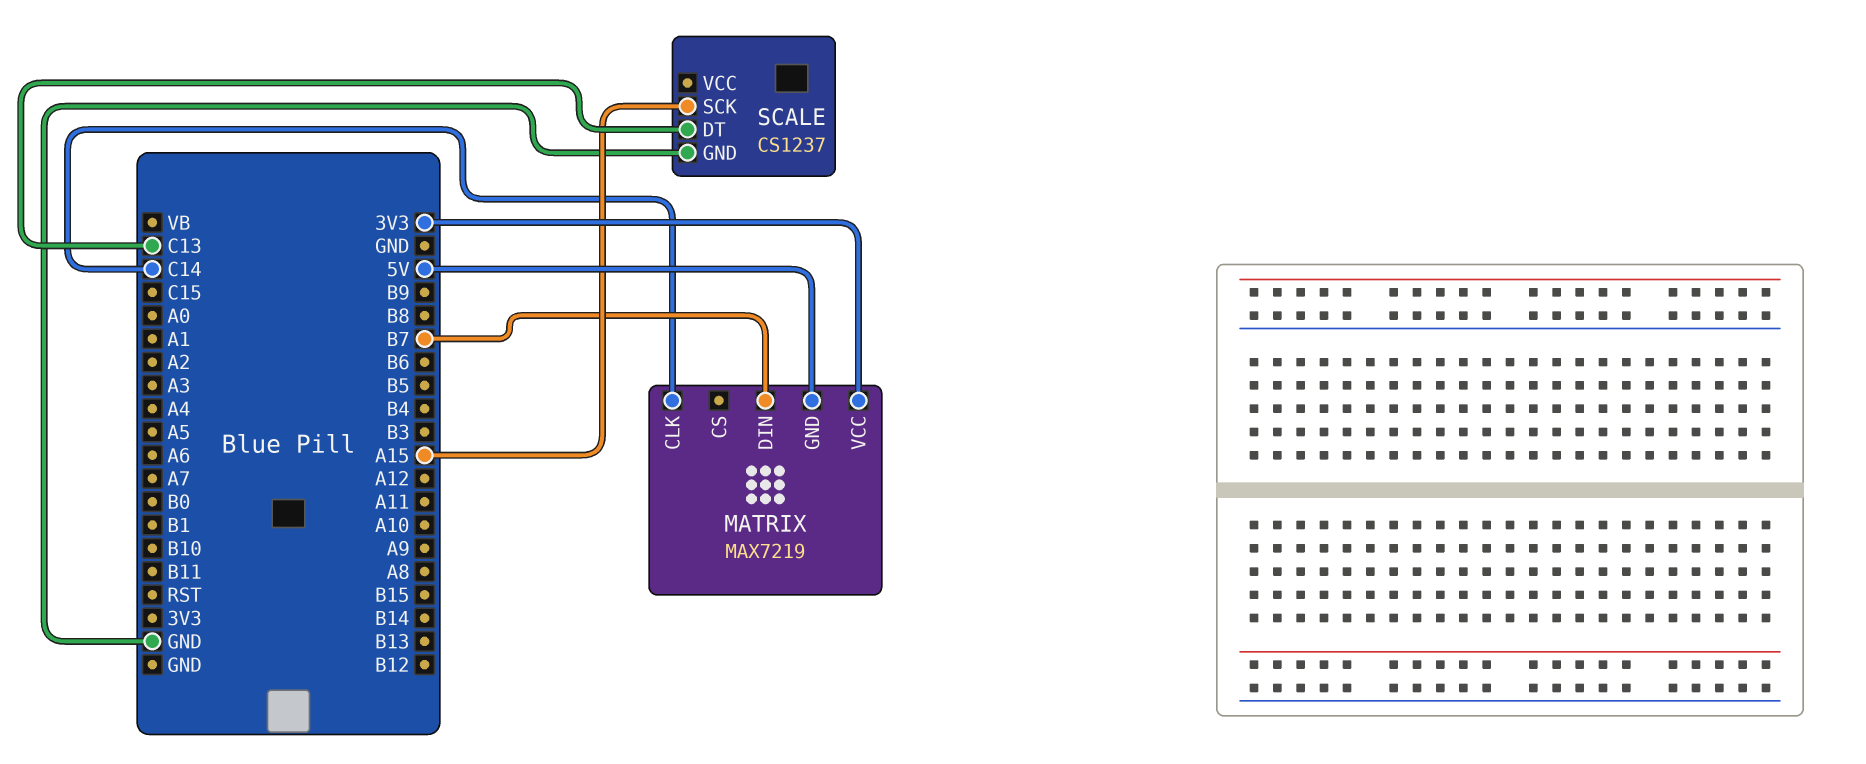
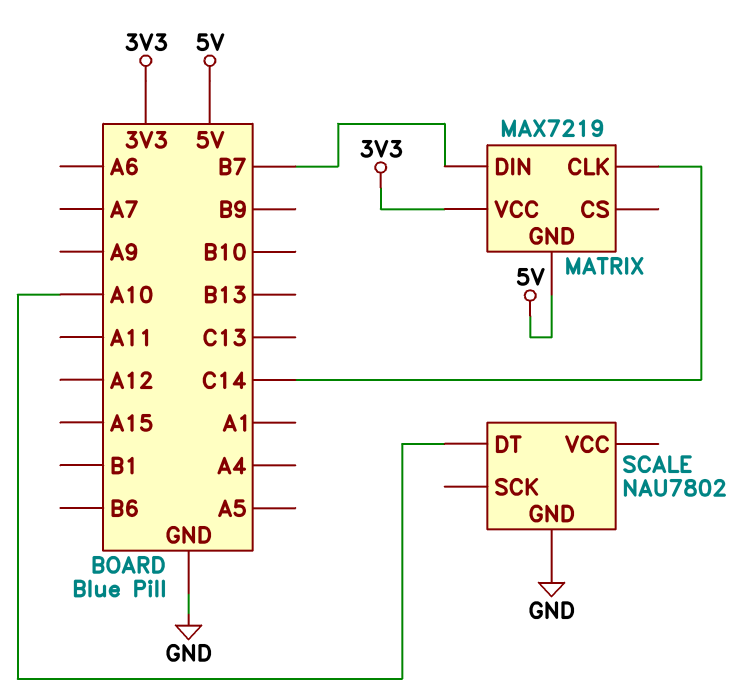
SCALE: CS1237 -> NAU7802
SCALE pin DT: C13 -> A10
SCALE pin SCK: A15 -> none

